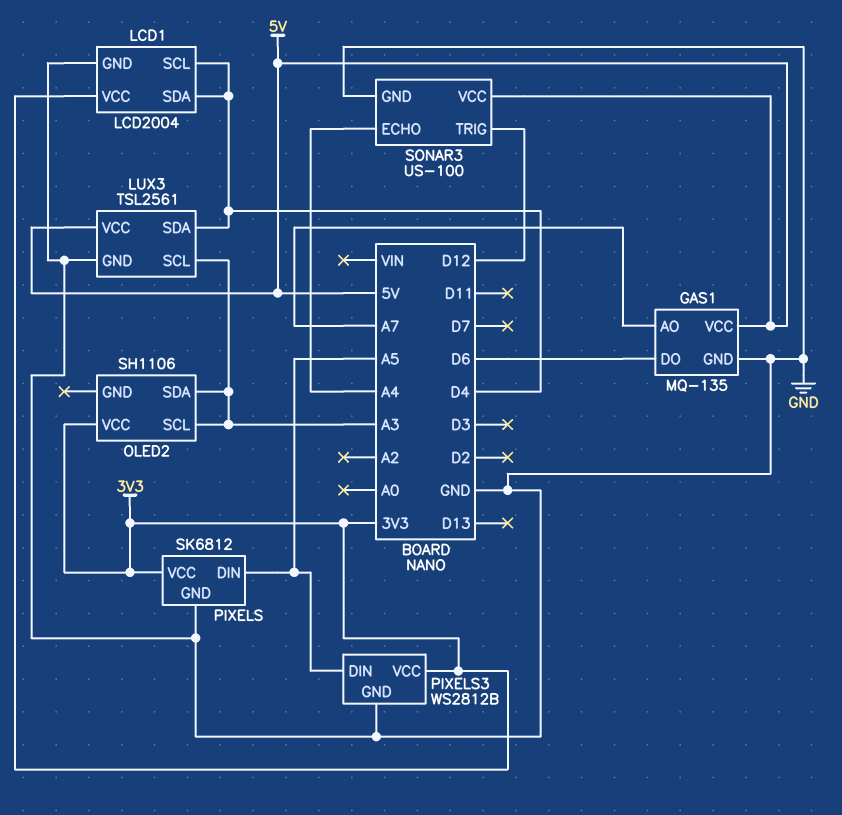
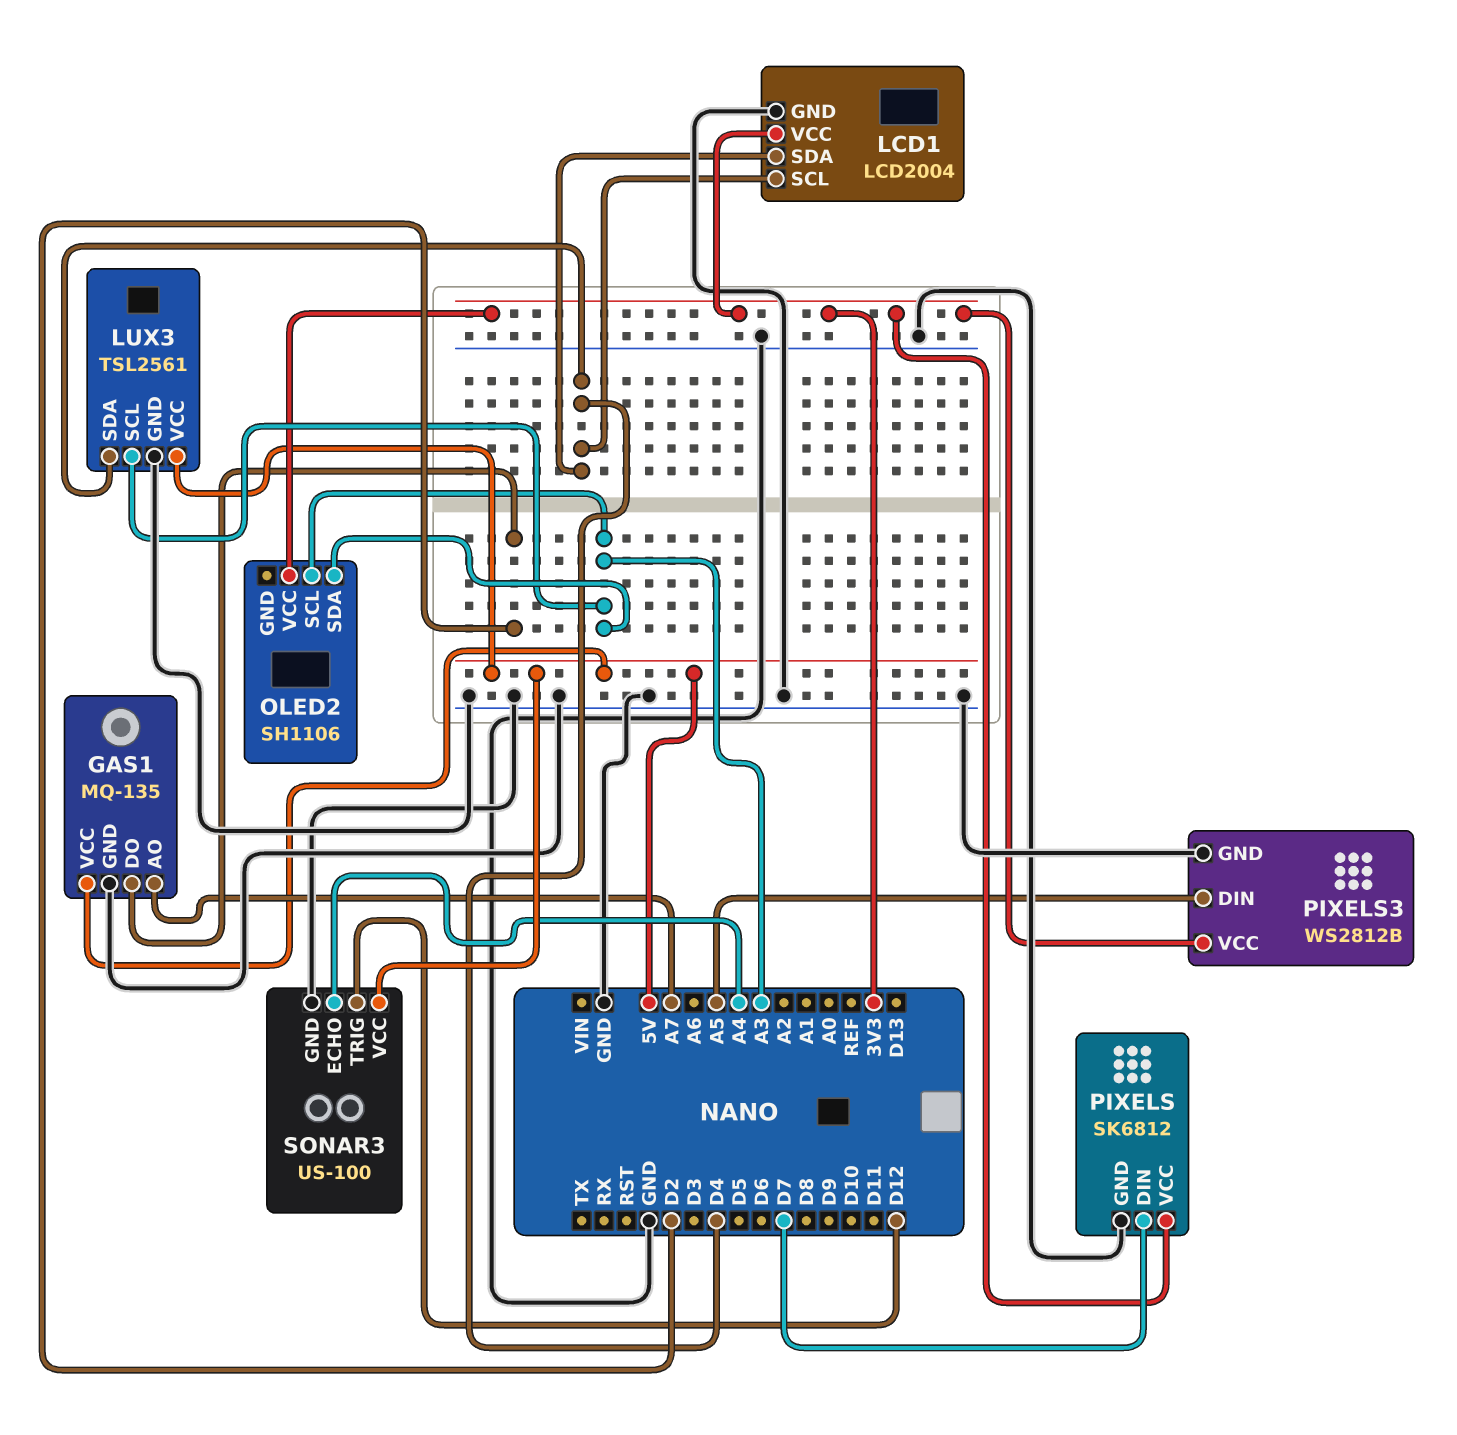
GAS1 pin DO: D6 -> D2
PIXELS pin DIN: A5 -> D7

